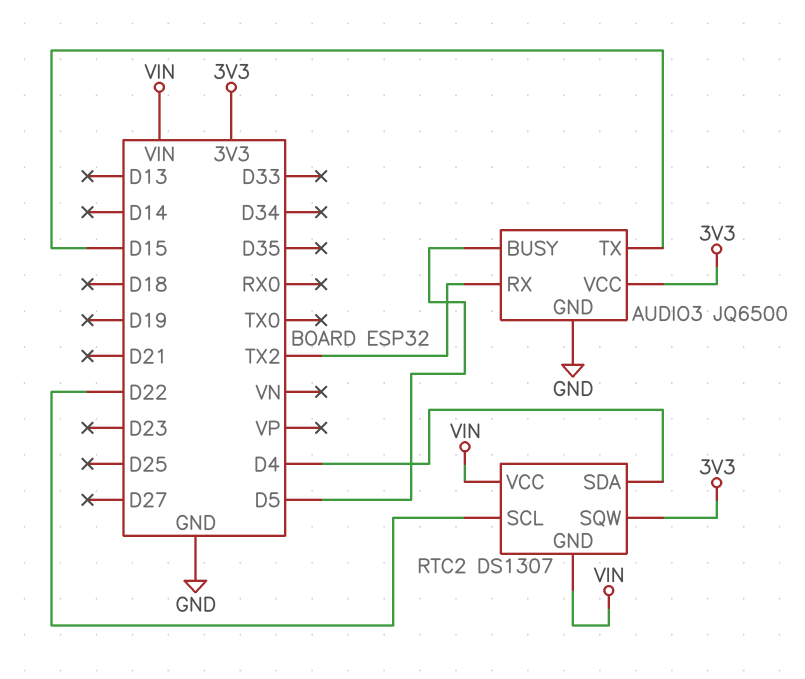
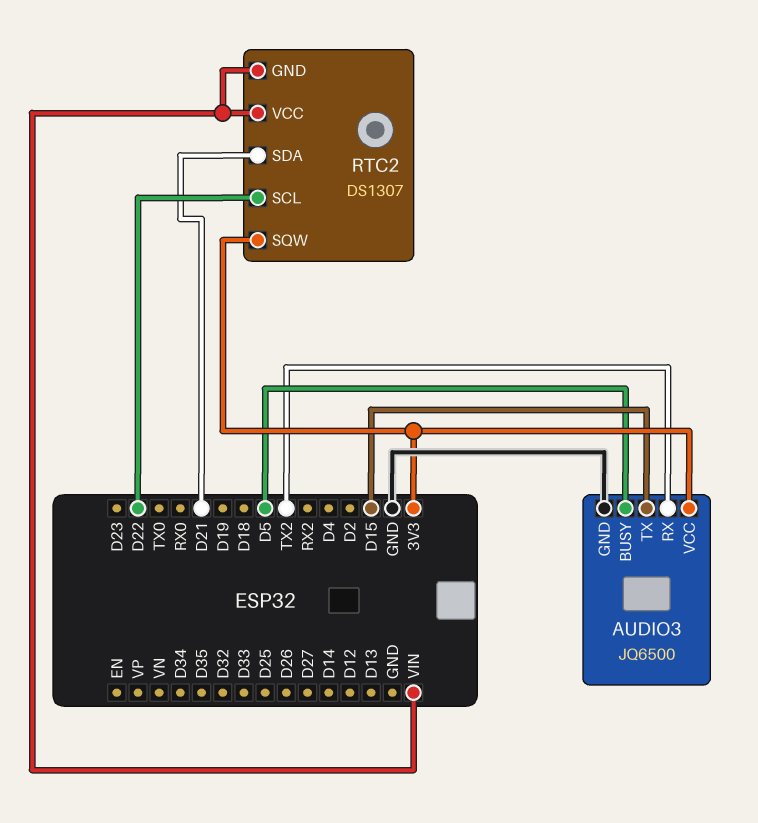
RTC2 pin SDA: D4 -> D21

